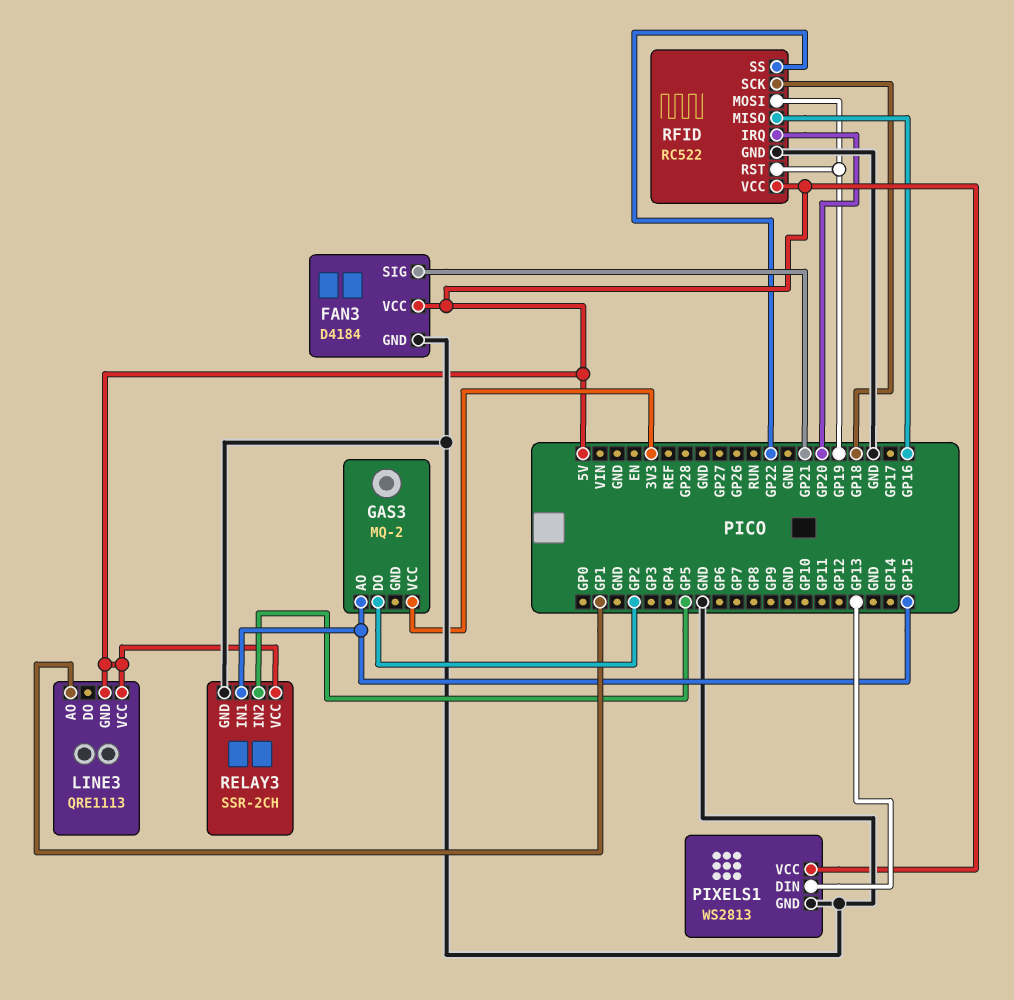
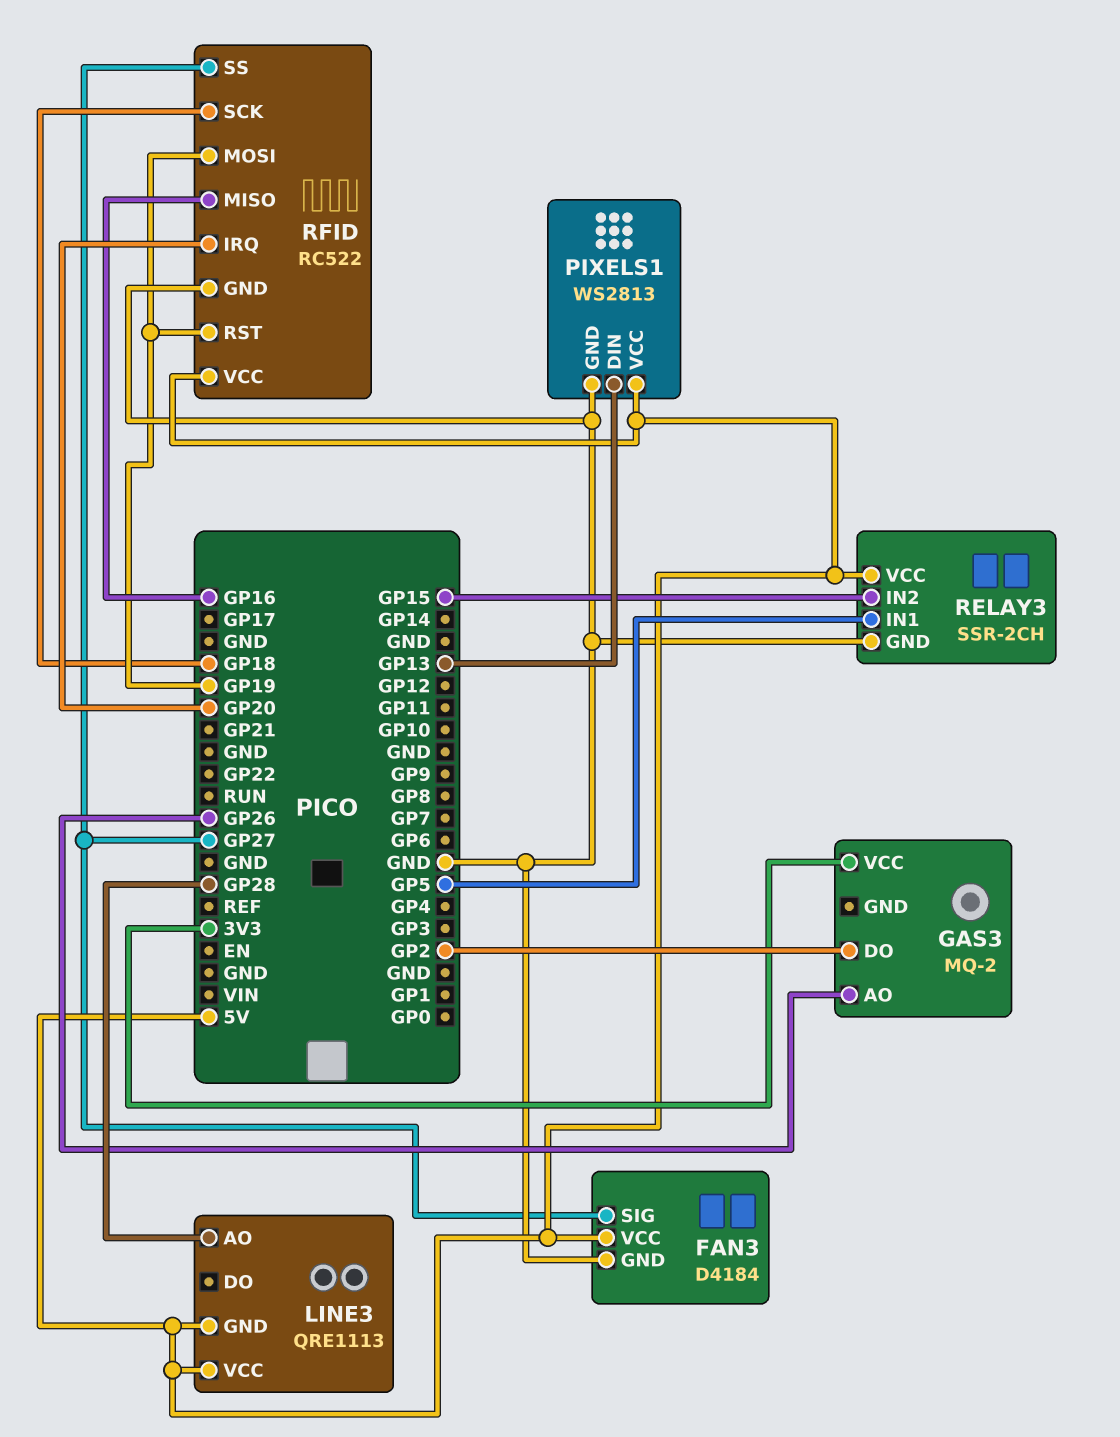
FAN3 pin SIG: GP21 -> GP27
GAS3 pin AO: GP15 -> GP26
LINE3 pin AO: GP1 -> GP28
RELAY3 pin IN1: GP15 -> GP5
RELAY3 pin IN2: GP5 -> GP15
RFID pin SS: GP22 -> GP27

